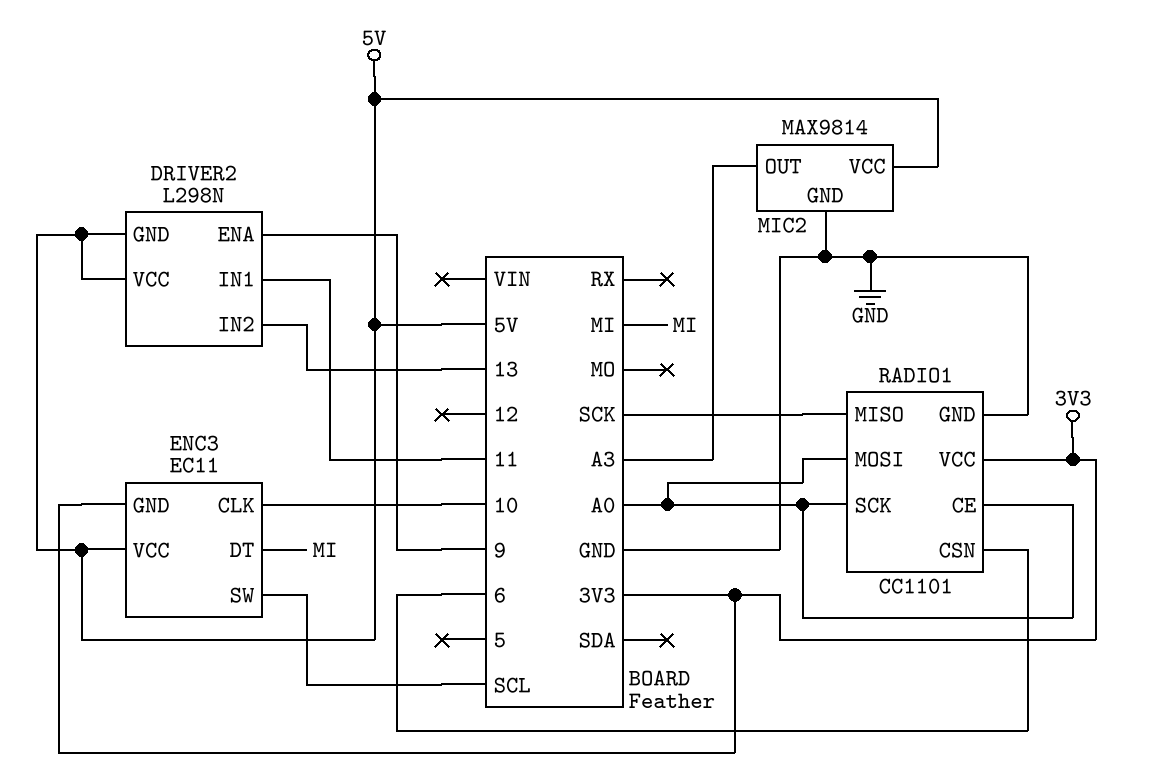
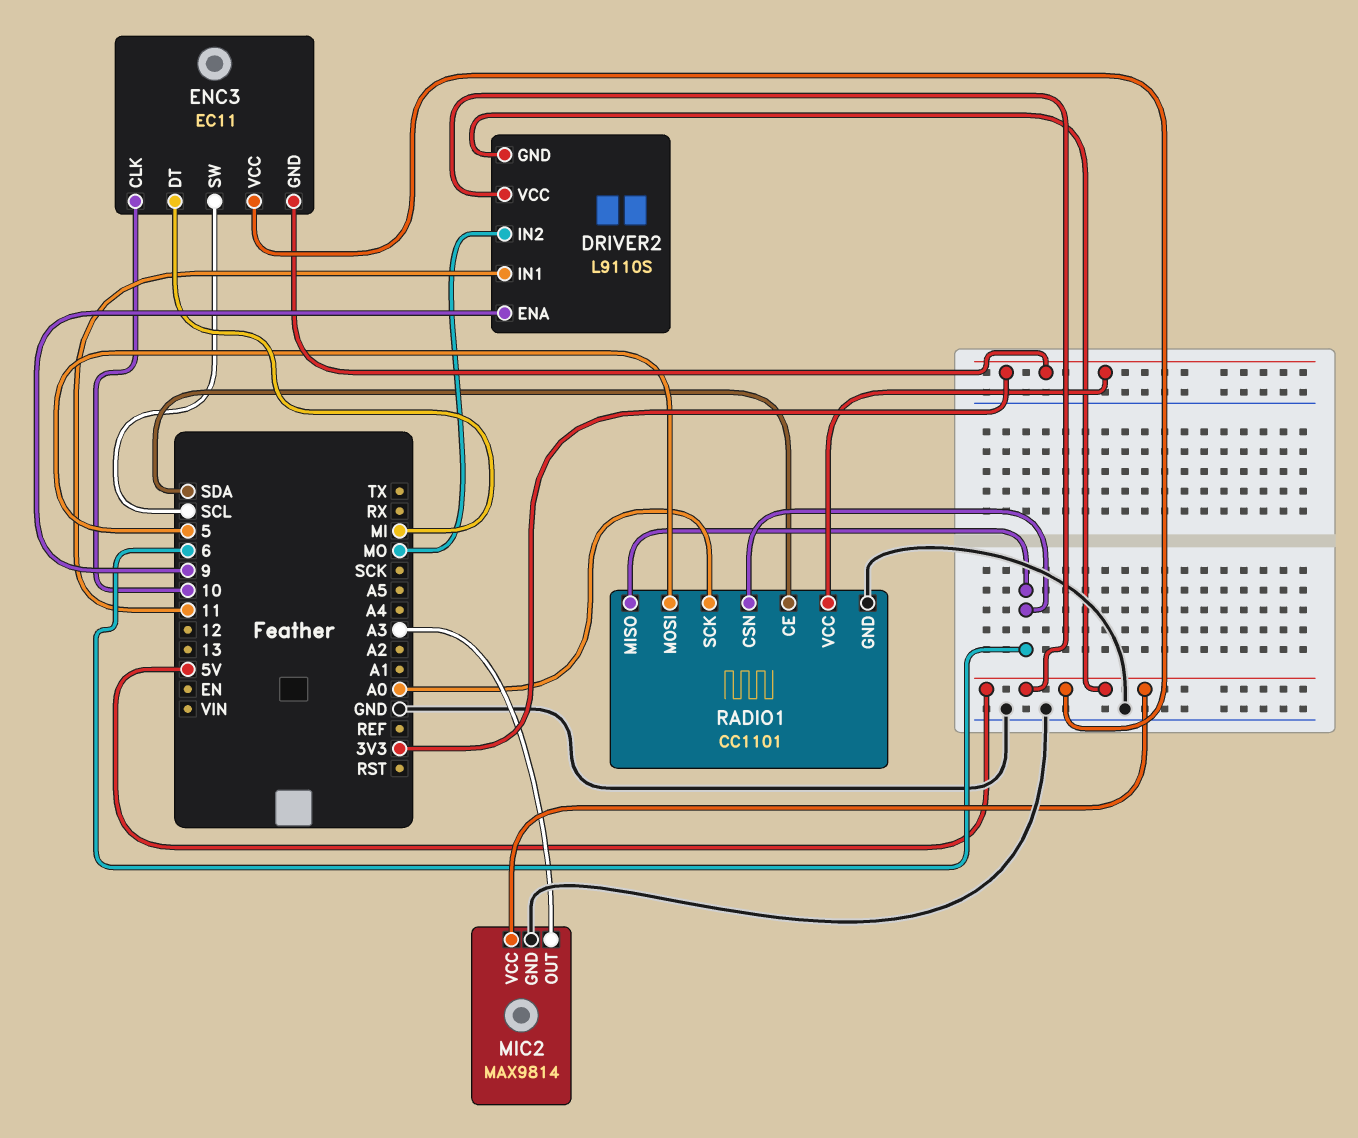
DRIVER2: L298N -> L9110S
DRIVER2 pin IN2: 13 -> MO
RADIO1 pin CE: A0 -> SDA
RADIO1 pin MISO: SCK -> 6
RADIO1 pin MOSI: A0 -> 5

